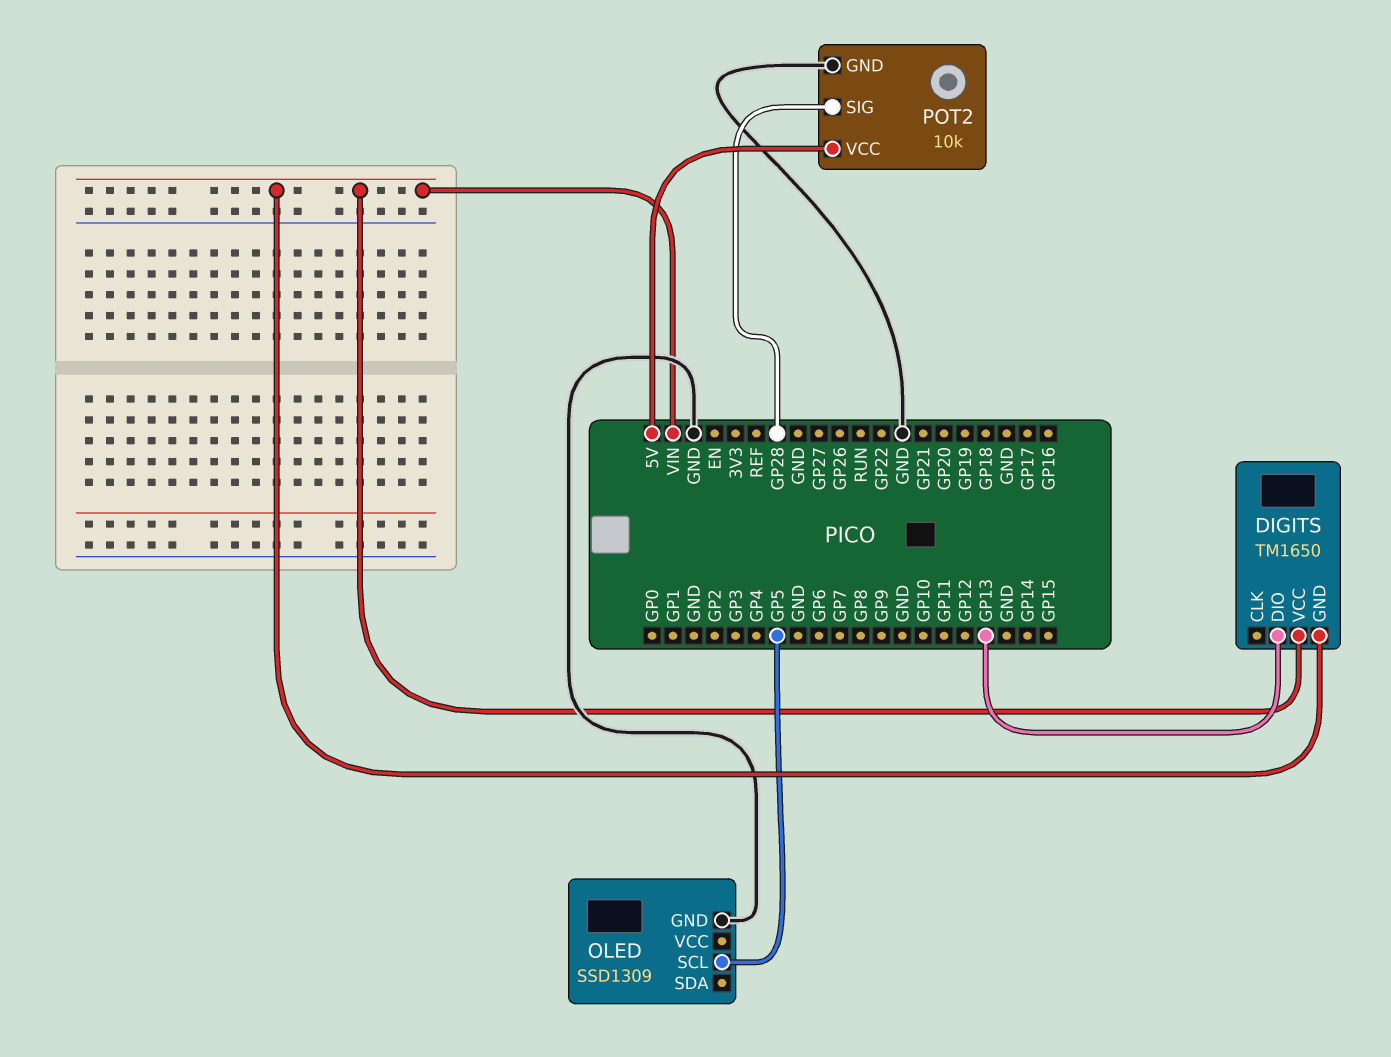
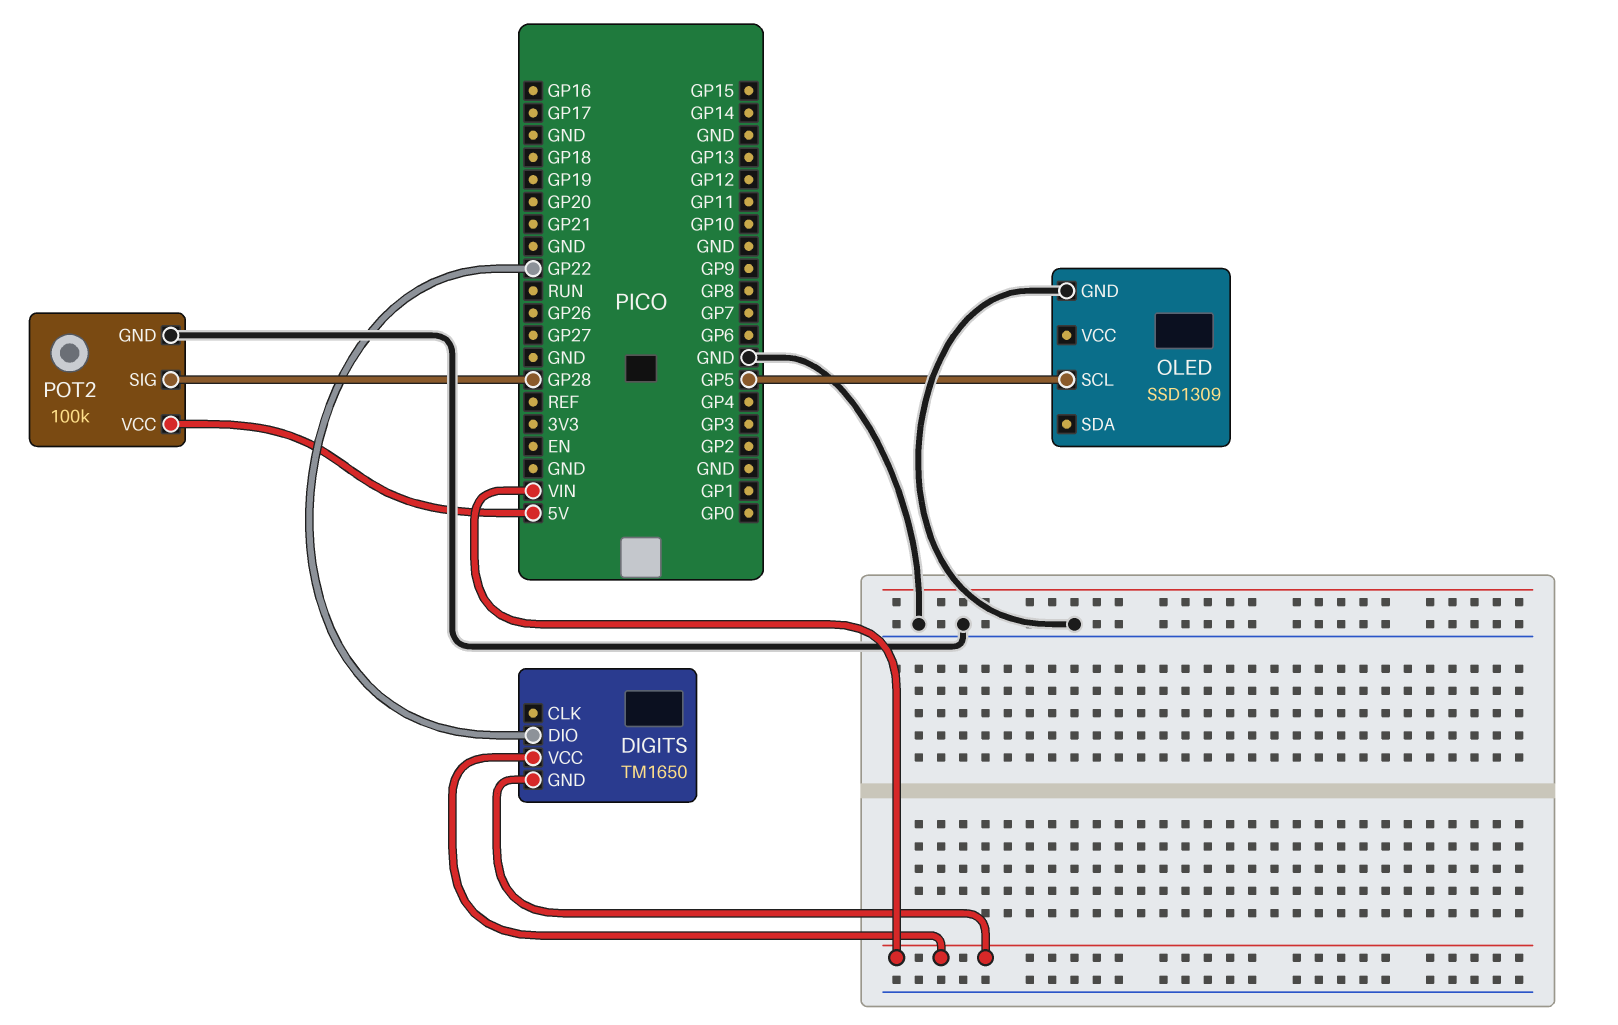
DIGITS pin DIO: GP13 -> GP22
POT2: 10k -> 100k

